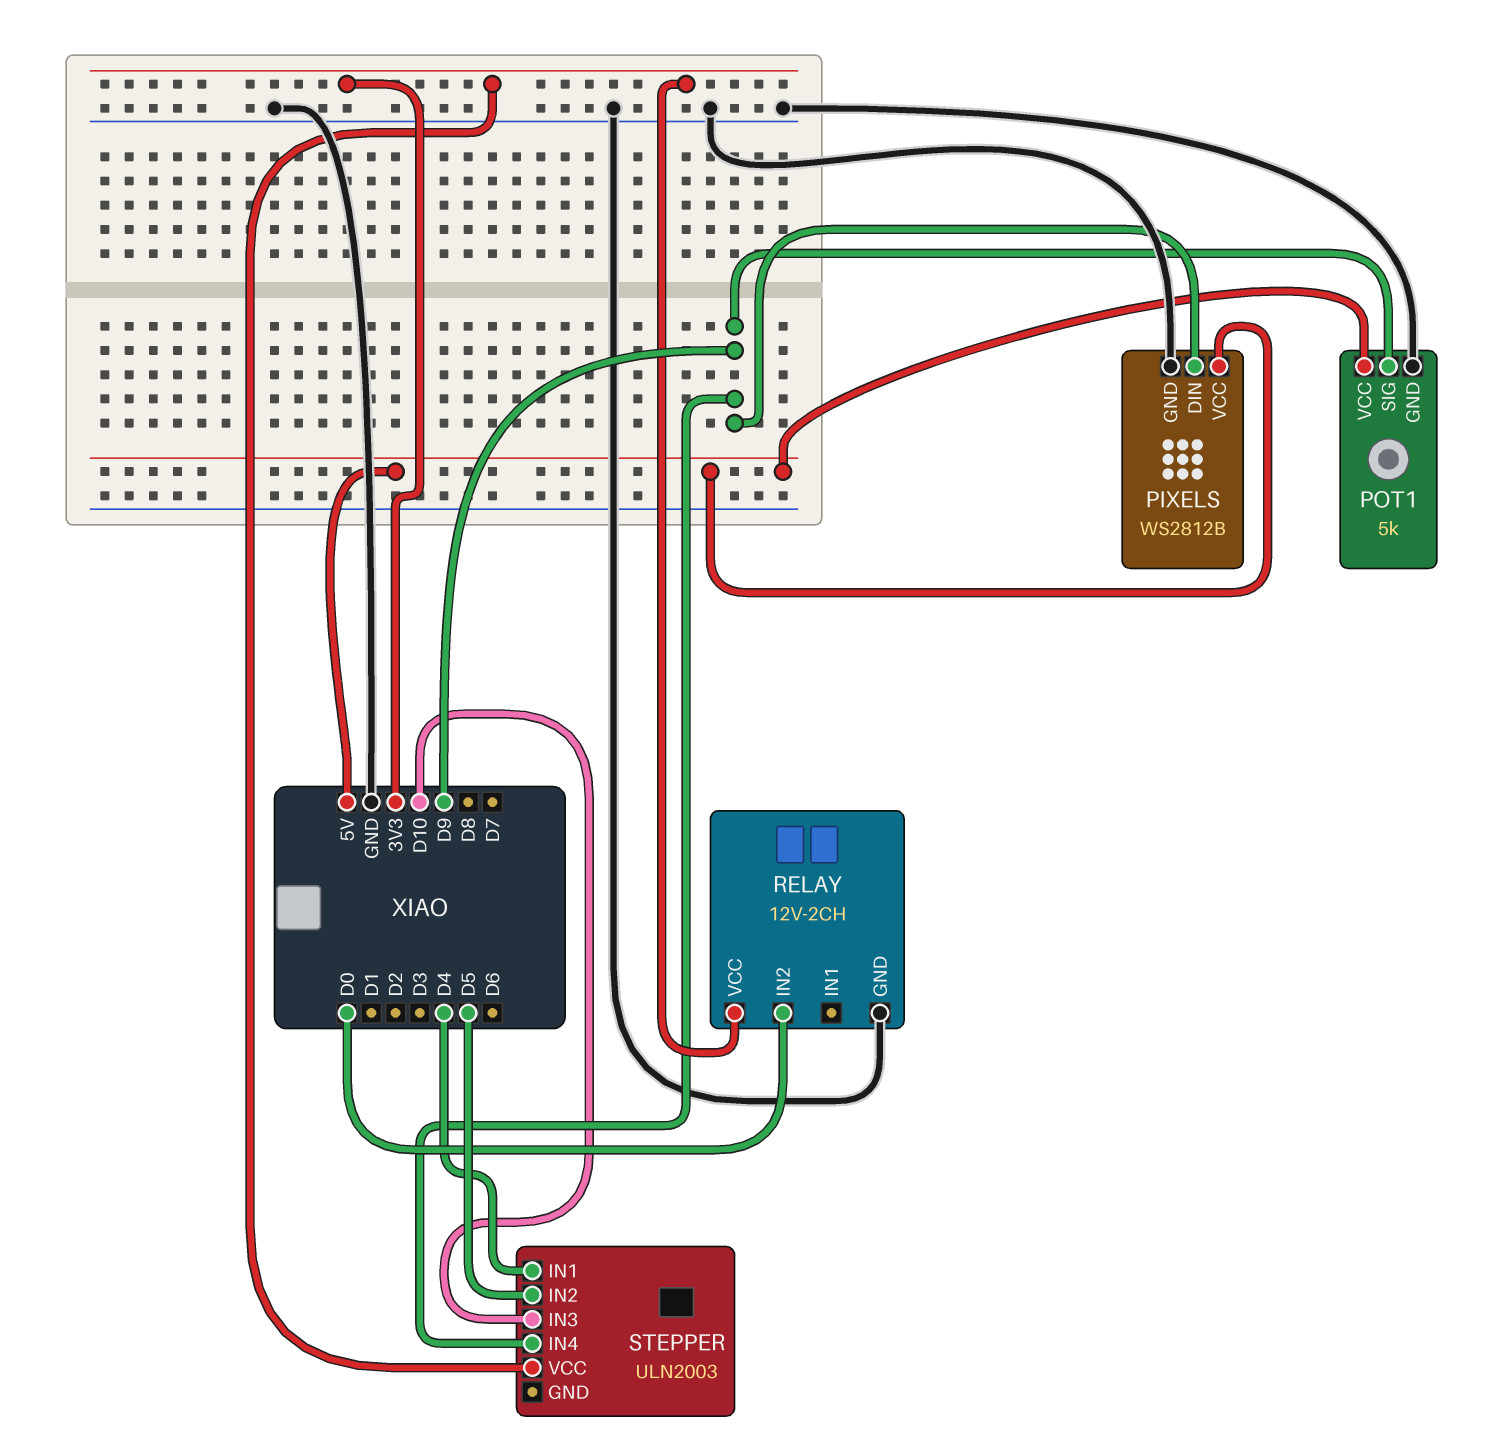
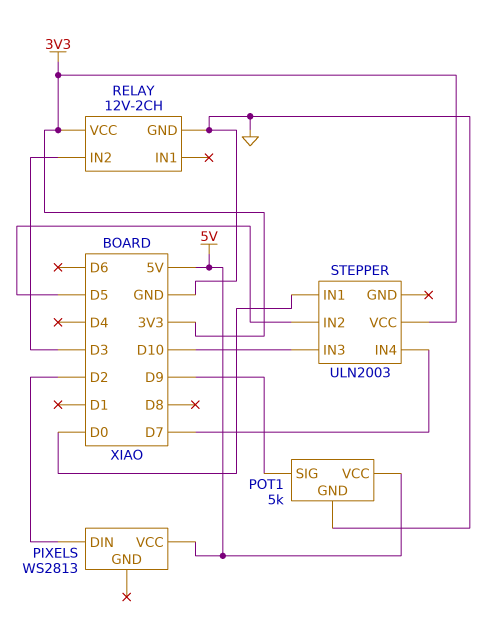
PIXELS: WS2812B -> WS2813
PIXELS pin DIN: D9 -> D2
PIXELS pin GND: GND -> none
RELAY pin IN2: D0 -> D3
STEPPER pin IN1: D4 -> D0
STEPPER pin IN4: D9 -> D7

